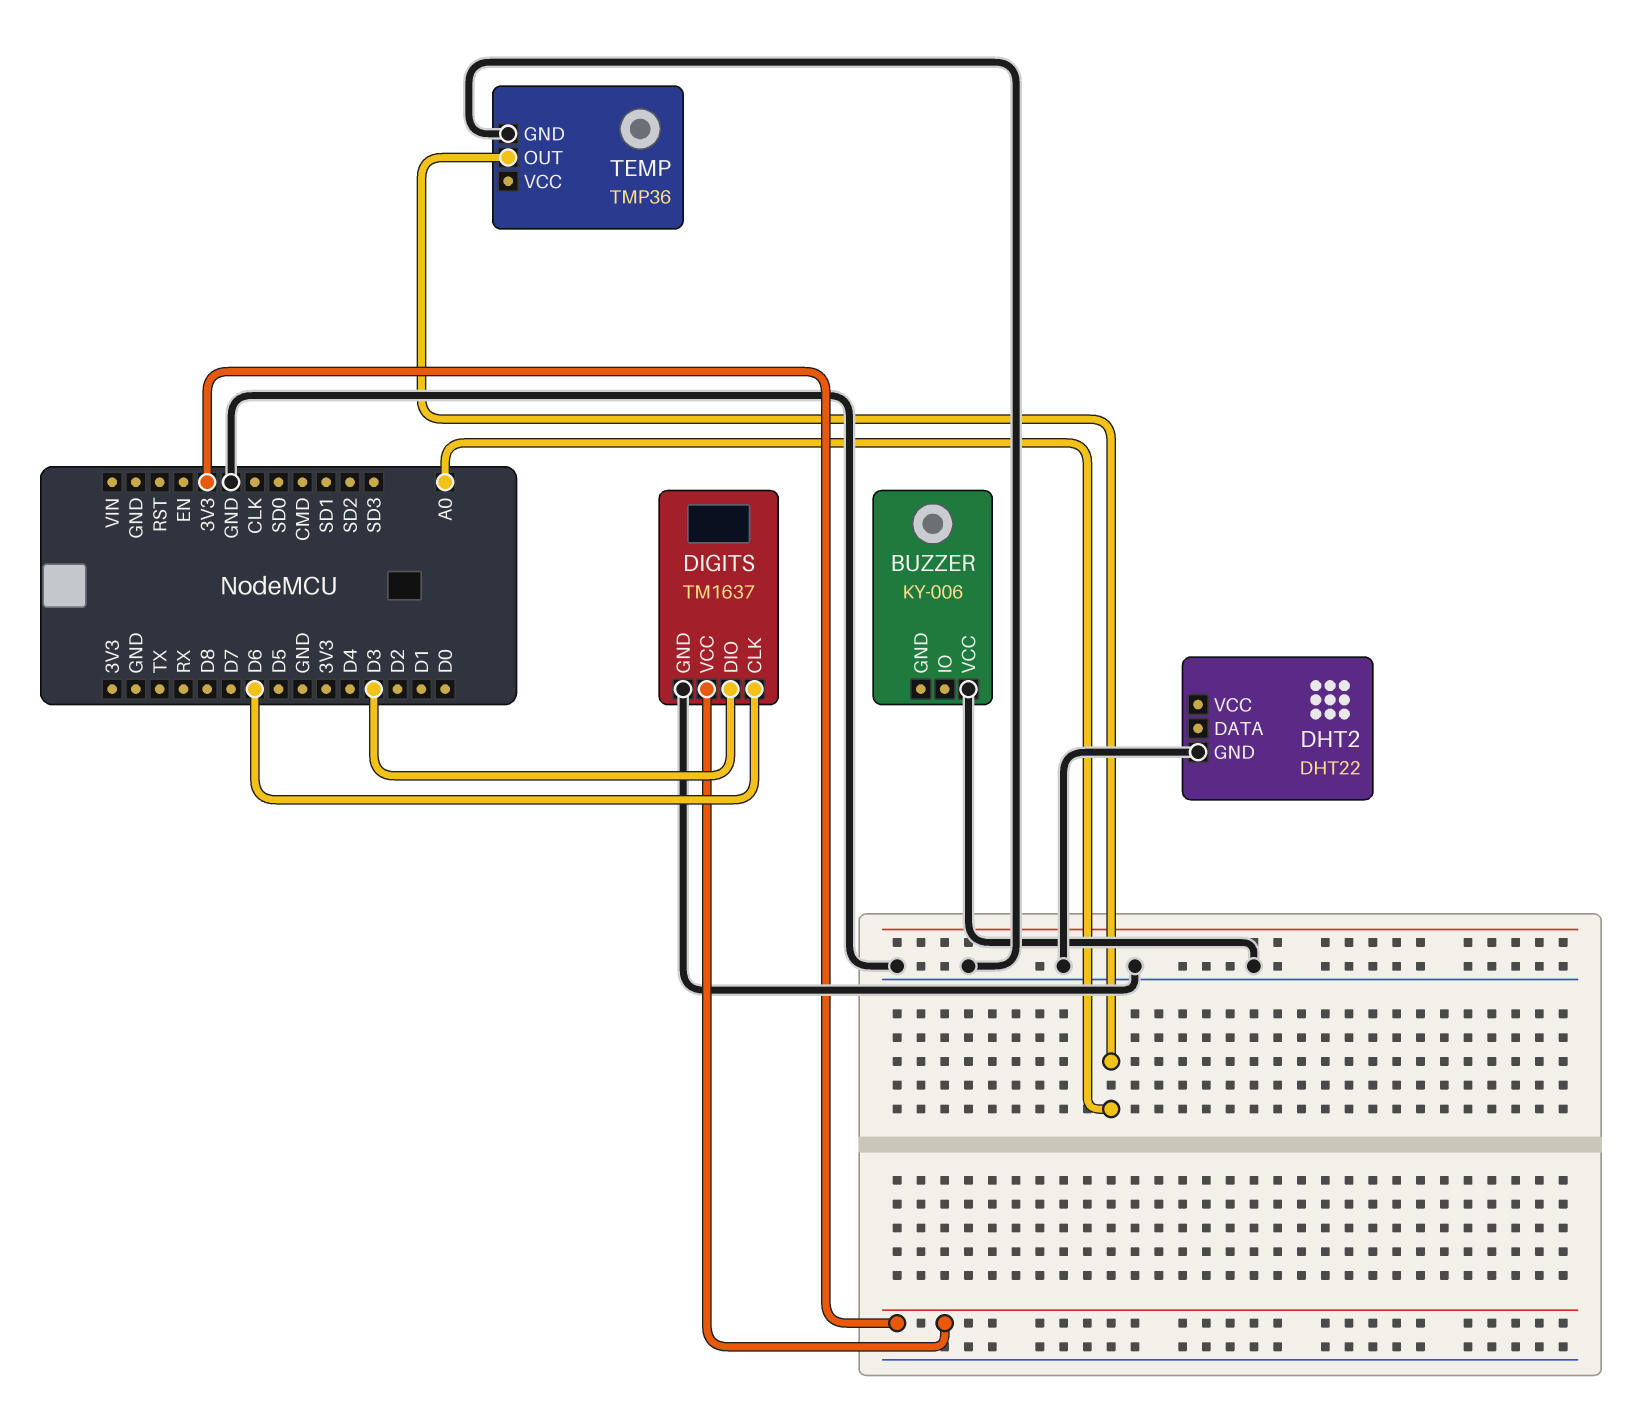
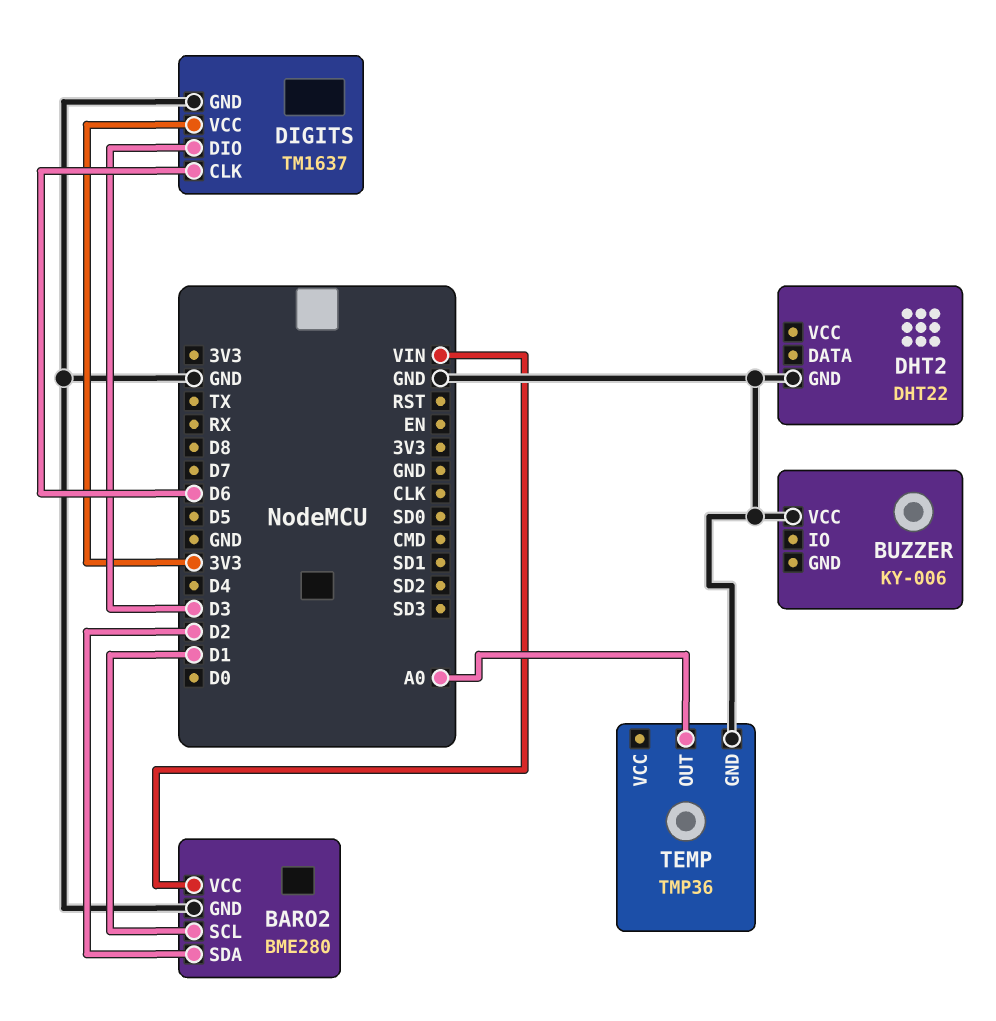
BARO2: none -> BME280
BARO2 pin GND: none -> GND
BARO2 pin SCL: none -> D1
BARO2 pin SDA: none -> D2
BARO2 pin VCC: none -> VIN

